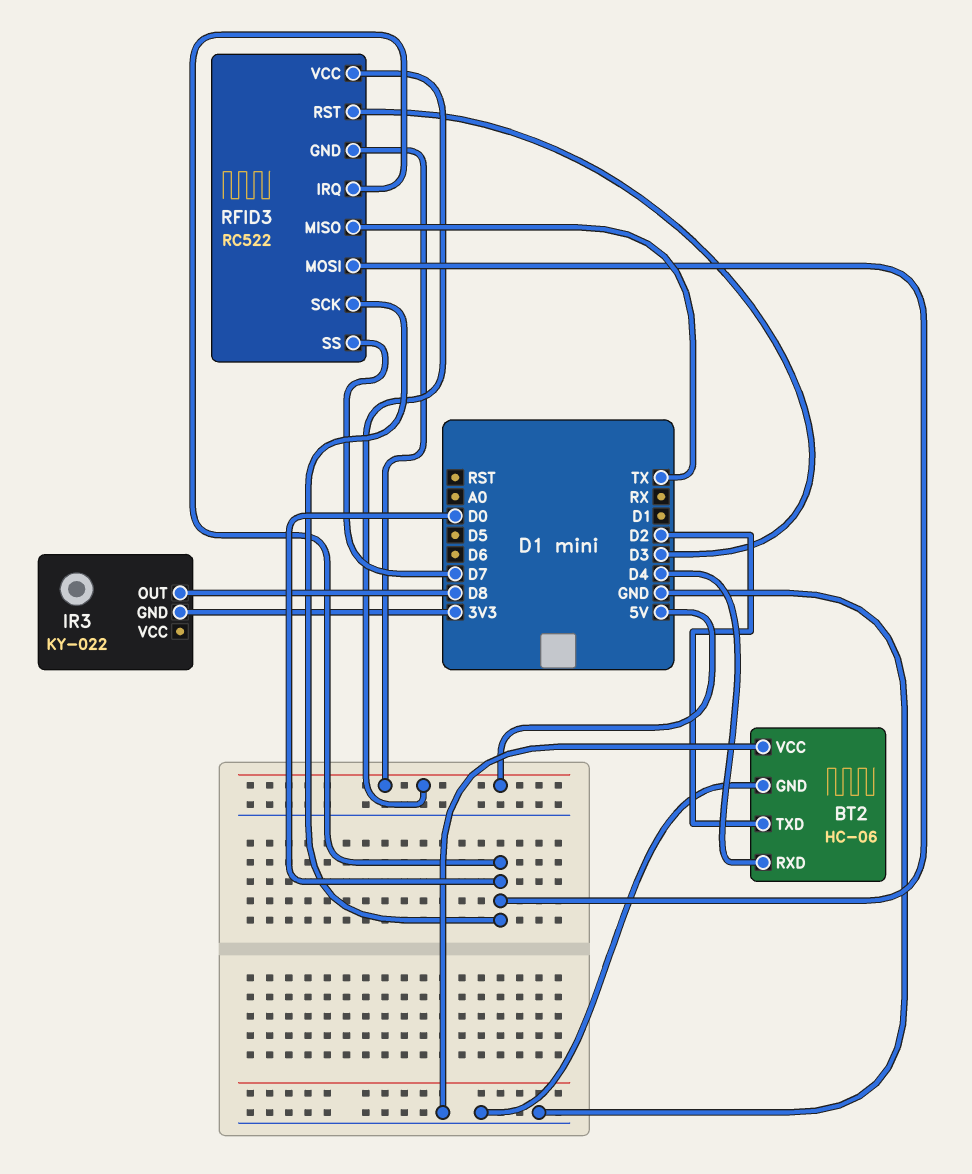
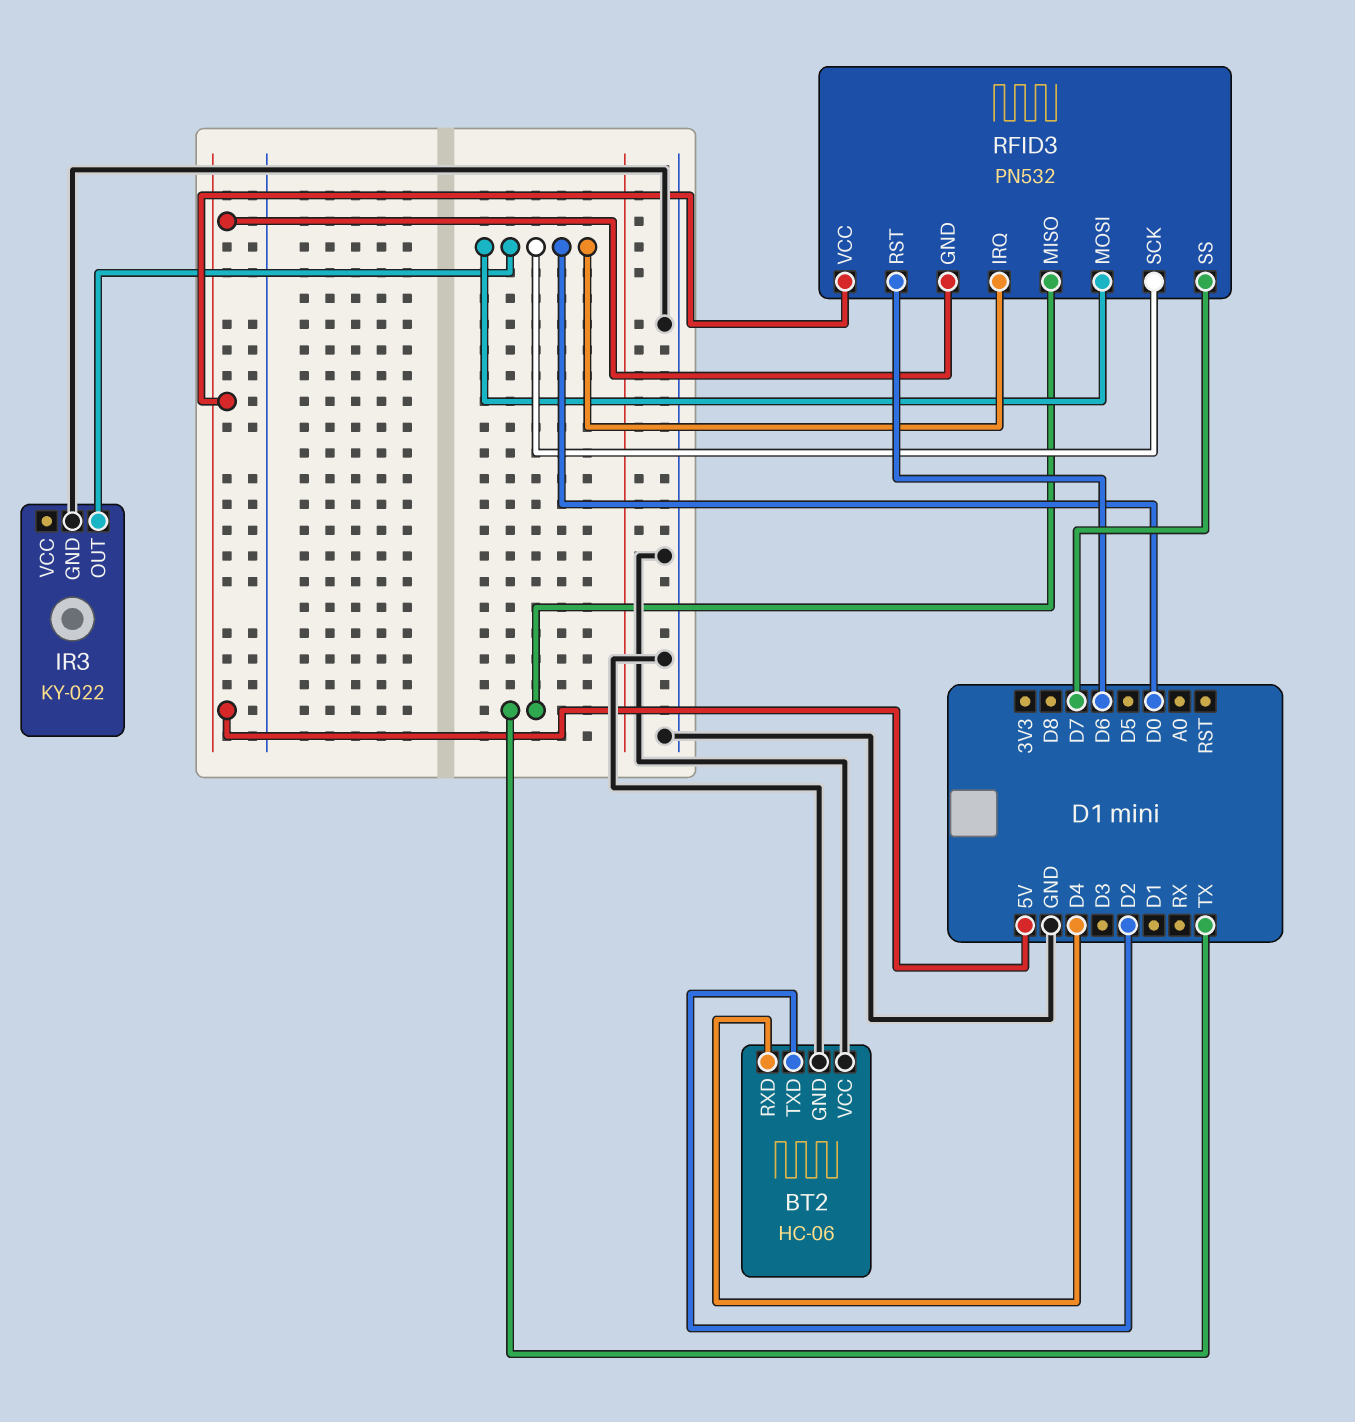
IR3 pin GND: 3V3 -> GND
IR3 pin OUT: D8 -> D0
RFID3: RC522 -> PN532
RFID3 pin RST: D3 -> D6

